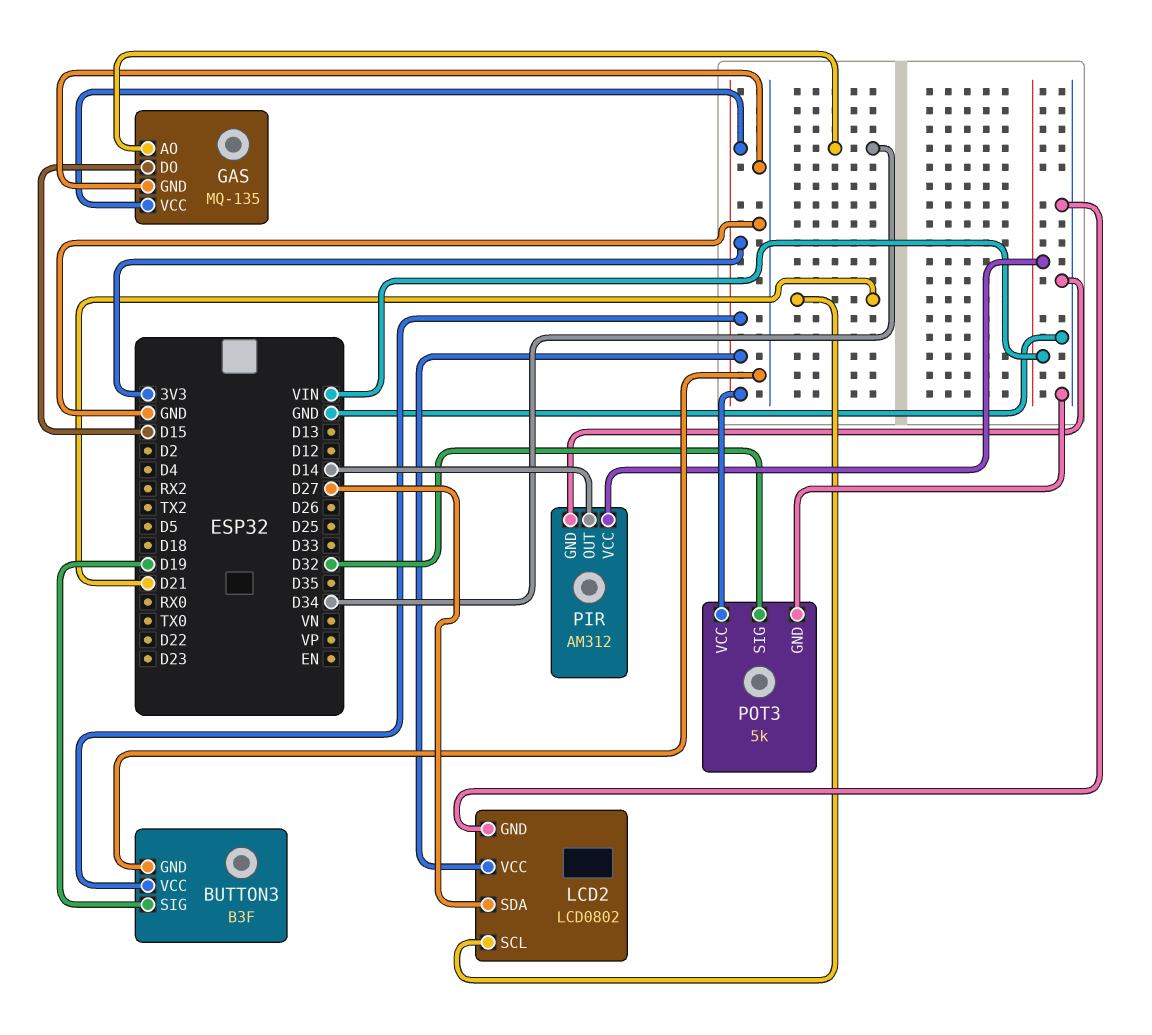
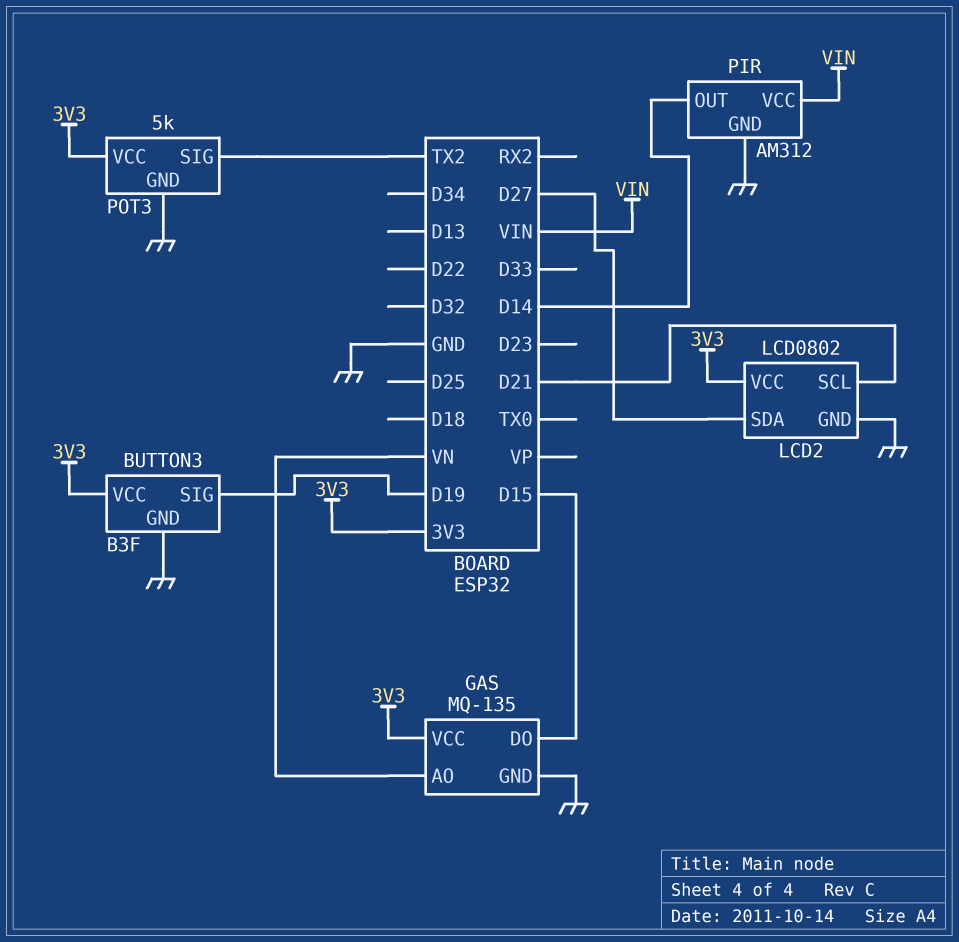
GAS pin AO: D34 -> VN
POT3 pin SIG: D32 -> TX2

